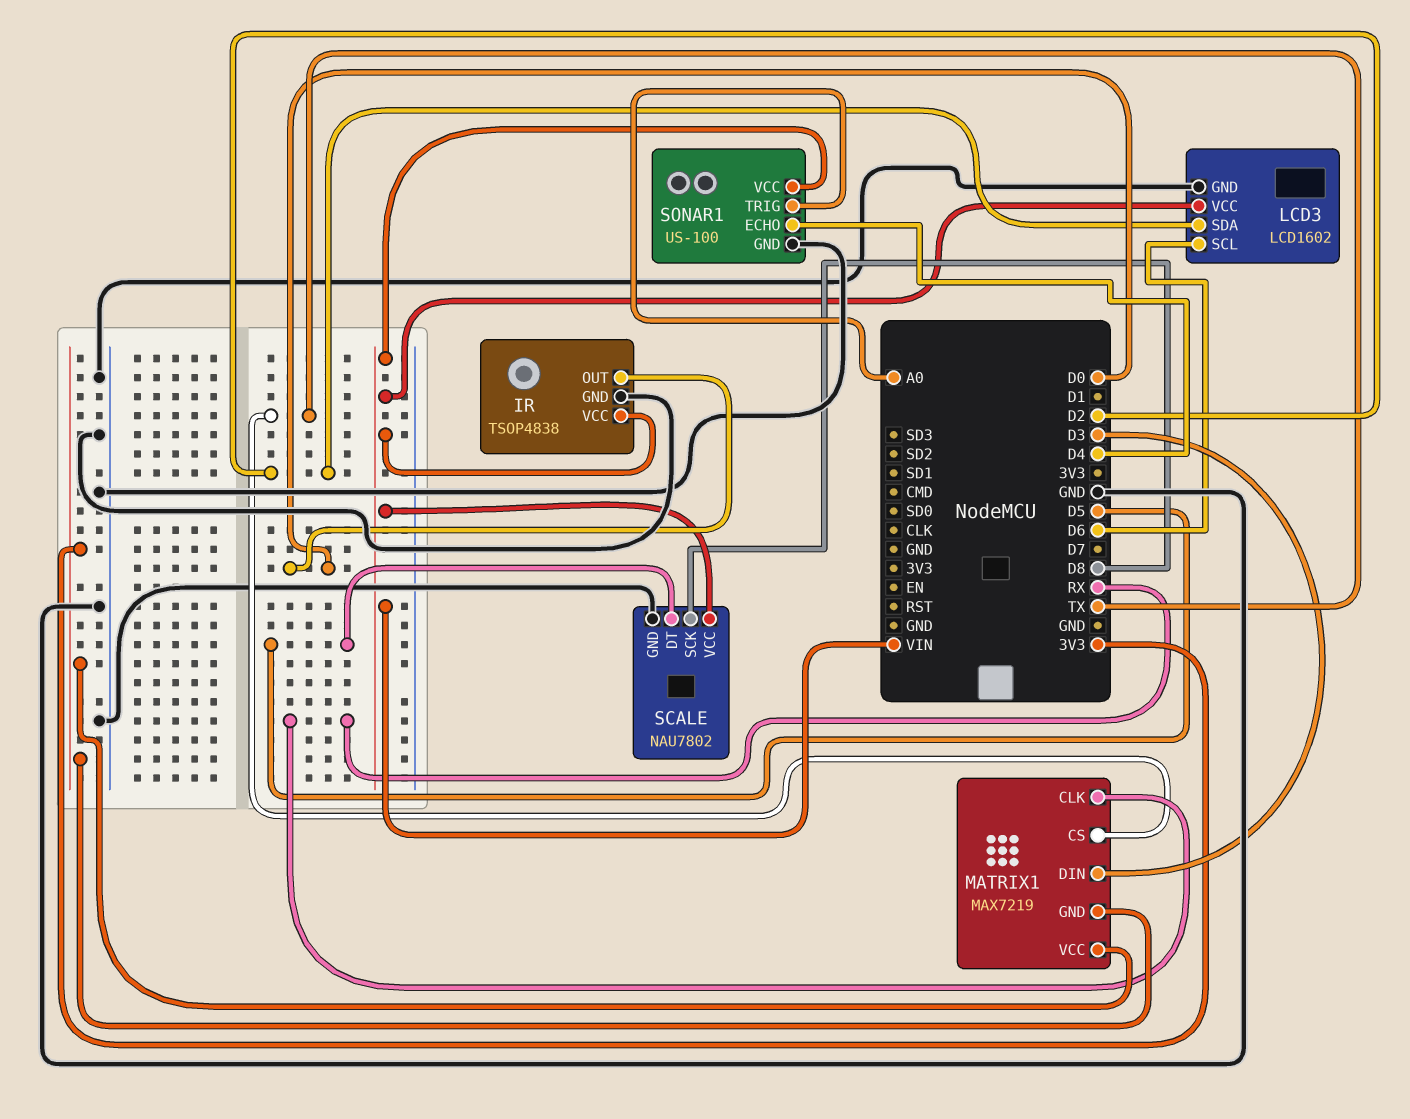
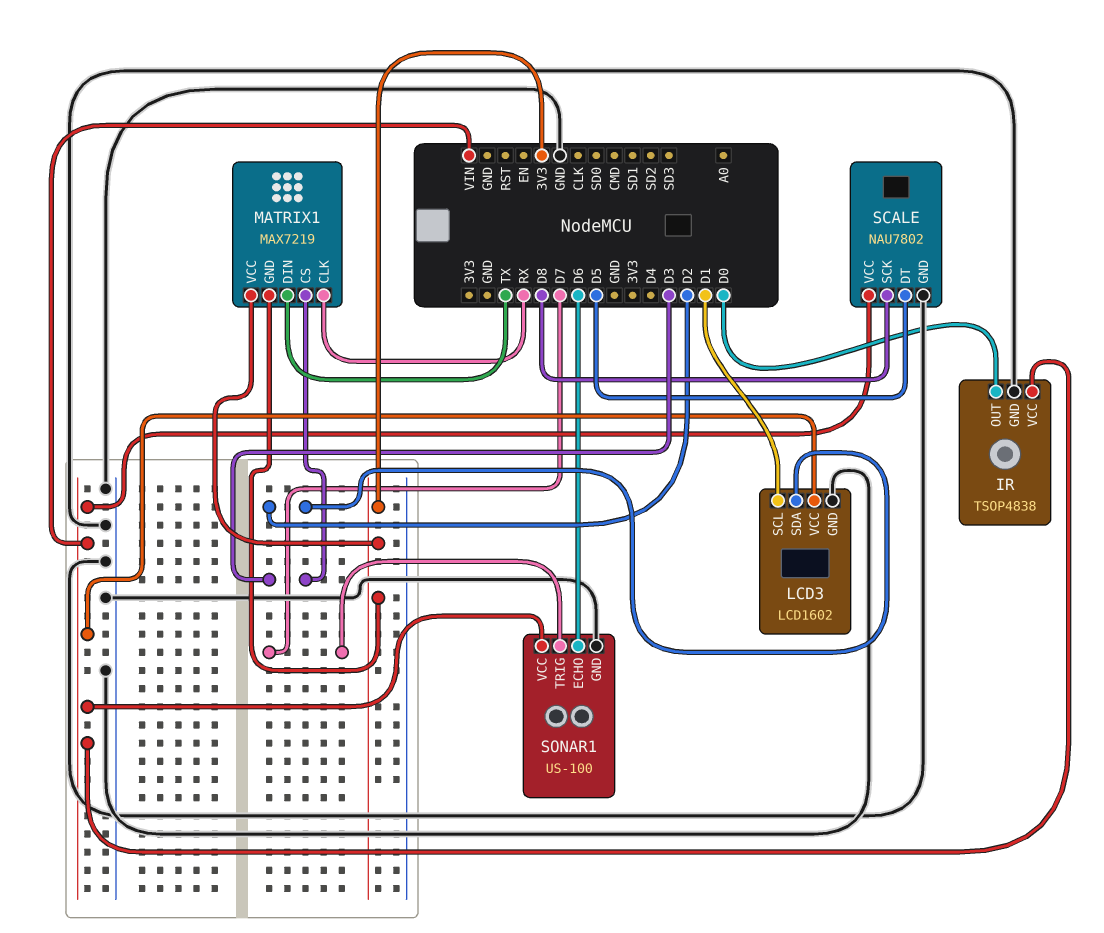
LCD3 pin SCL: D6 -> D1
MATRIX1 pin CS: TX -> D3
MATRIX1 pin DIN: D3 -> TX
SONAR1 pin ECHO: D4 -> D6
SONAR1 pin TRIG: A0 -> D7

